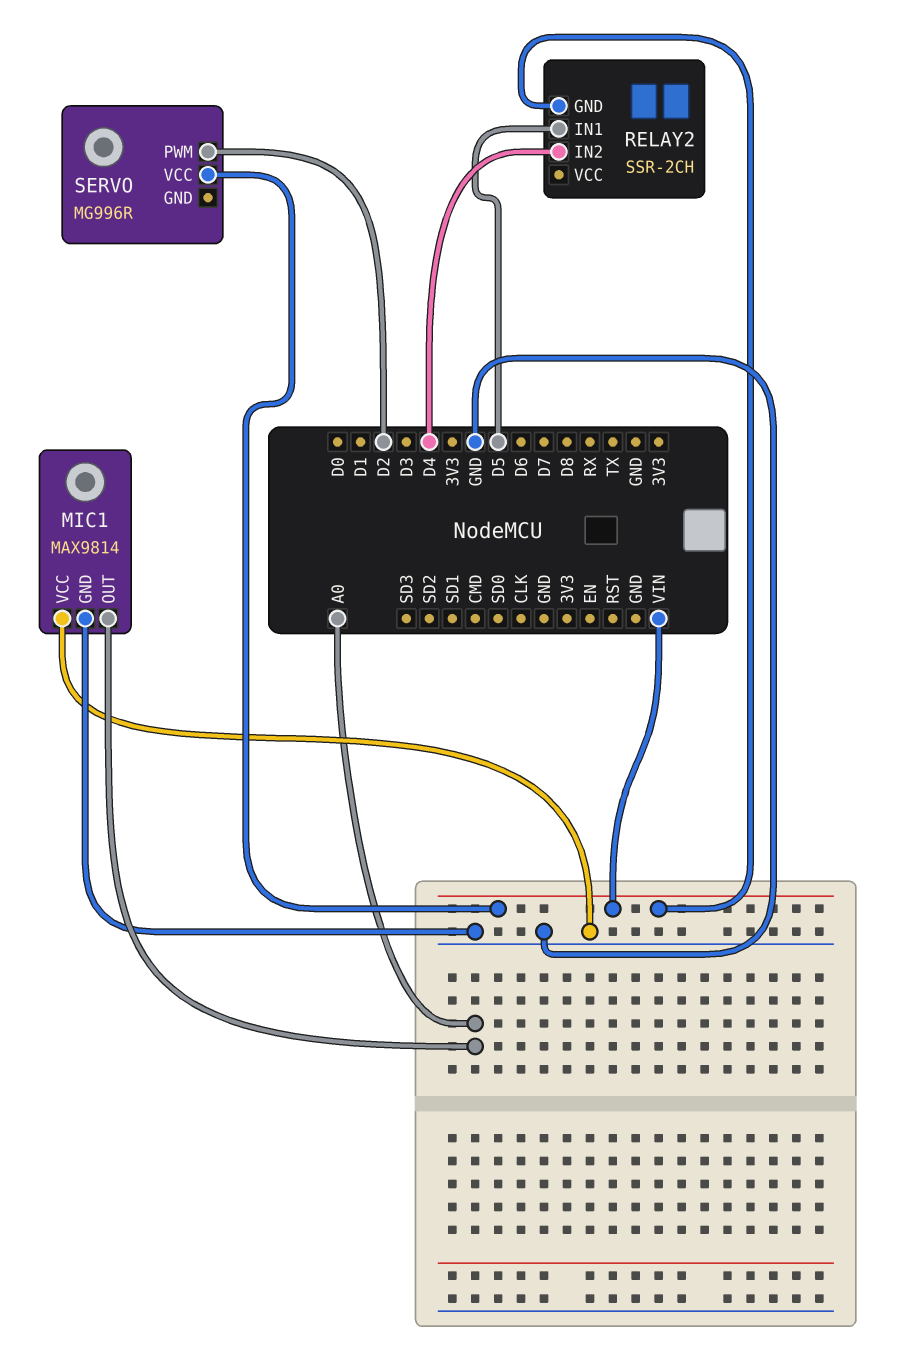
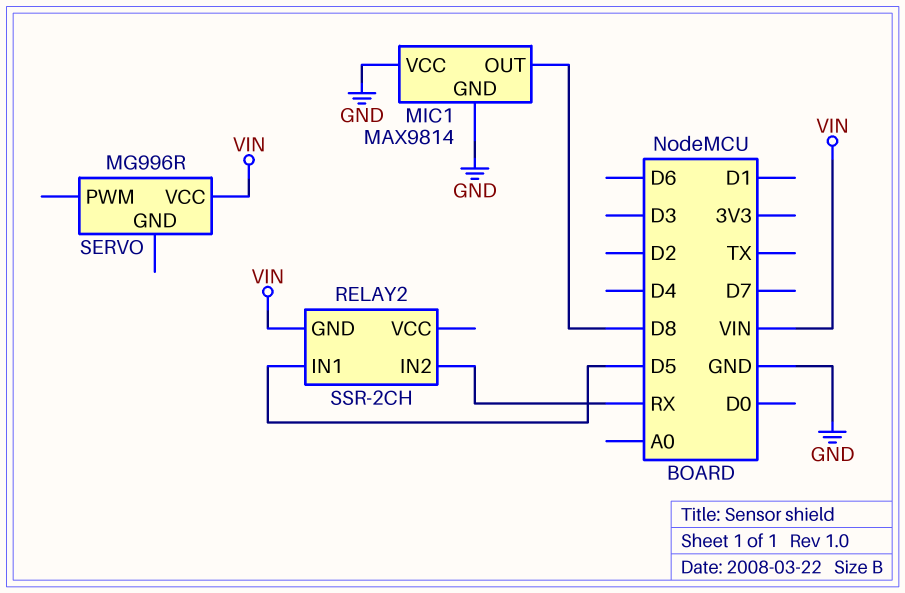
MIC1 pin OUT: A0 -> D8
RELAY2 pin IN2: D4 -> RX
SERVO pin PWM: D2 -> none

